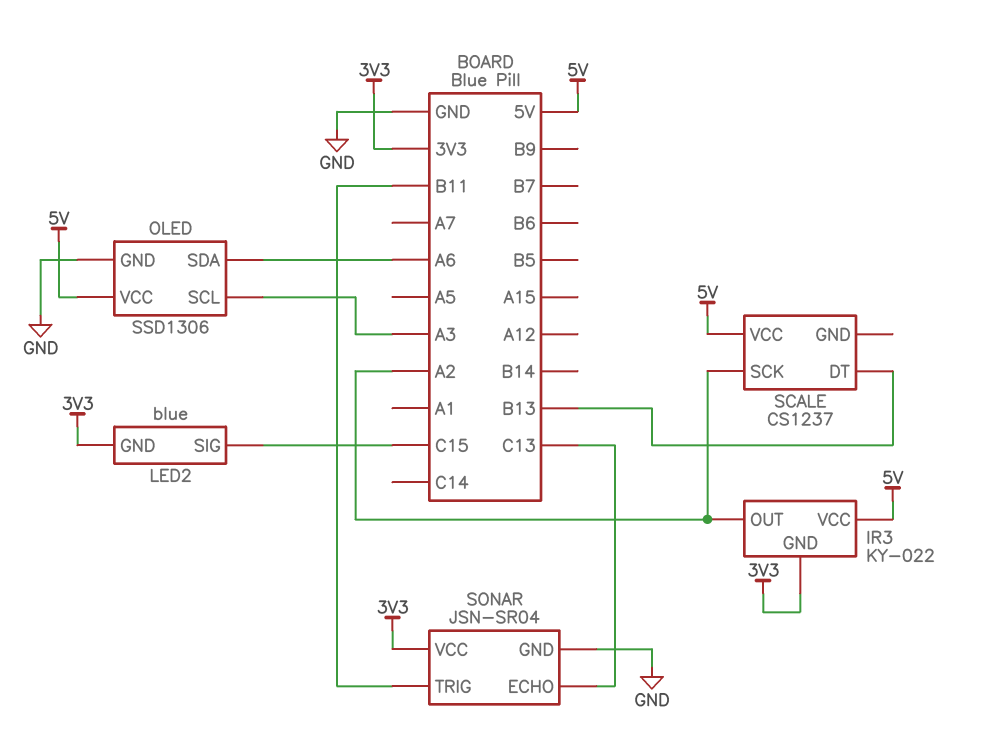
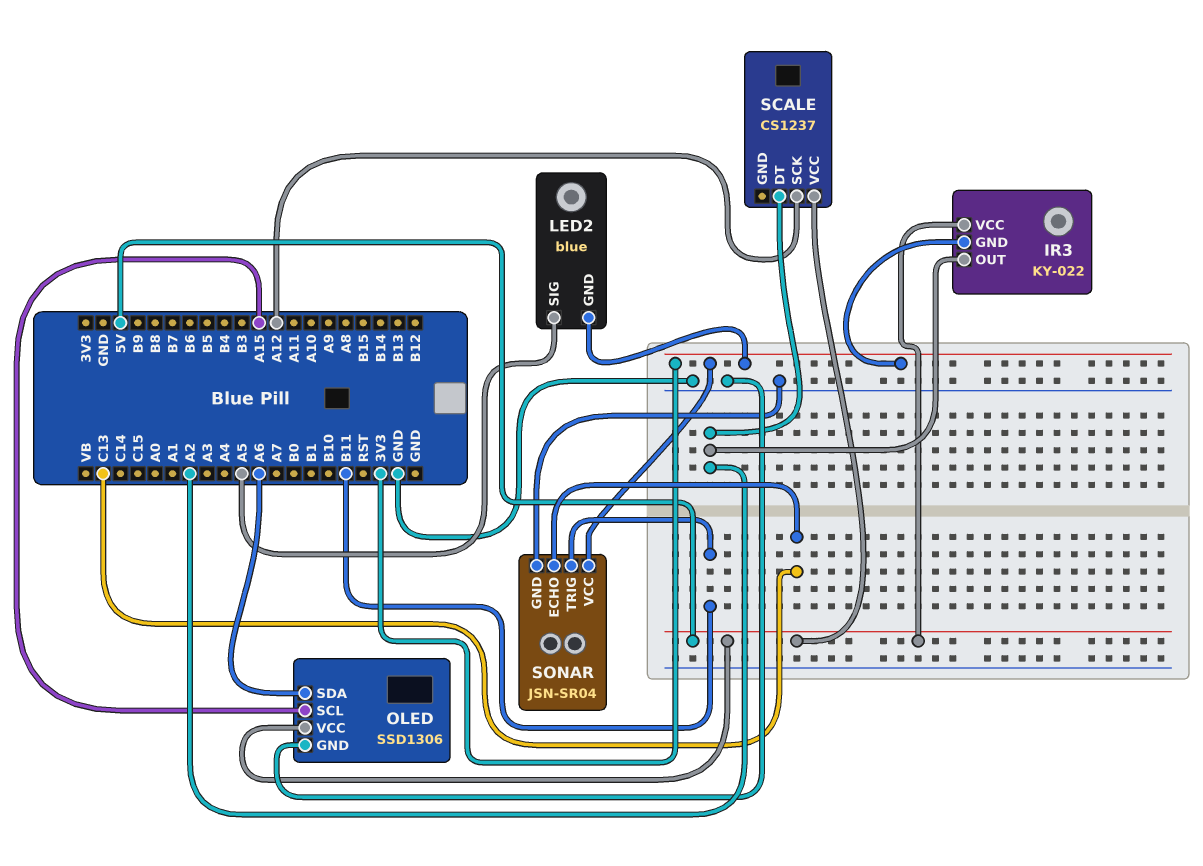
LED2 pin SIG: C15 -> A5
OLED pin SCL: A3 -> A15
SCALE pin DT: B13 -> A2
SCALE pin SCK: A2 -> A12

